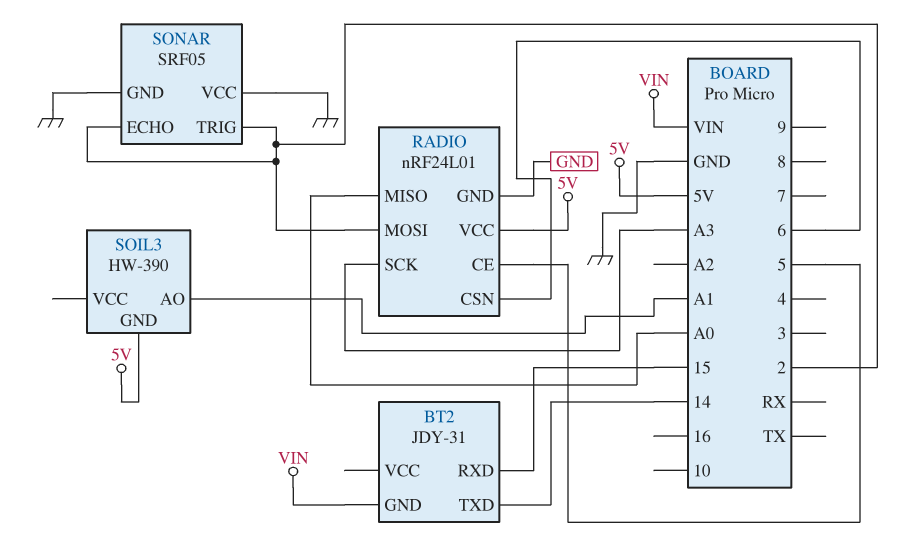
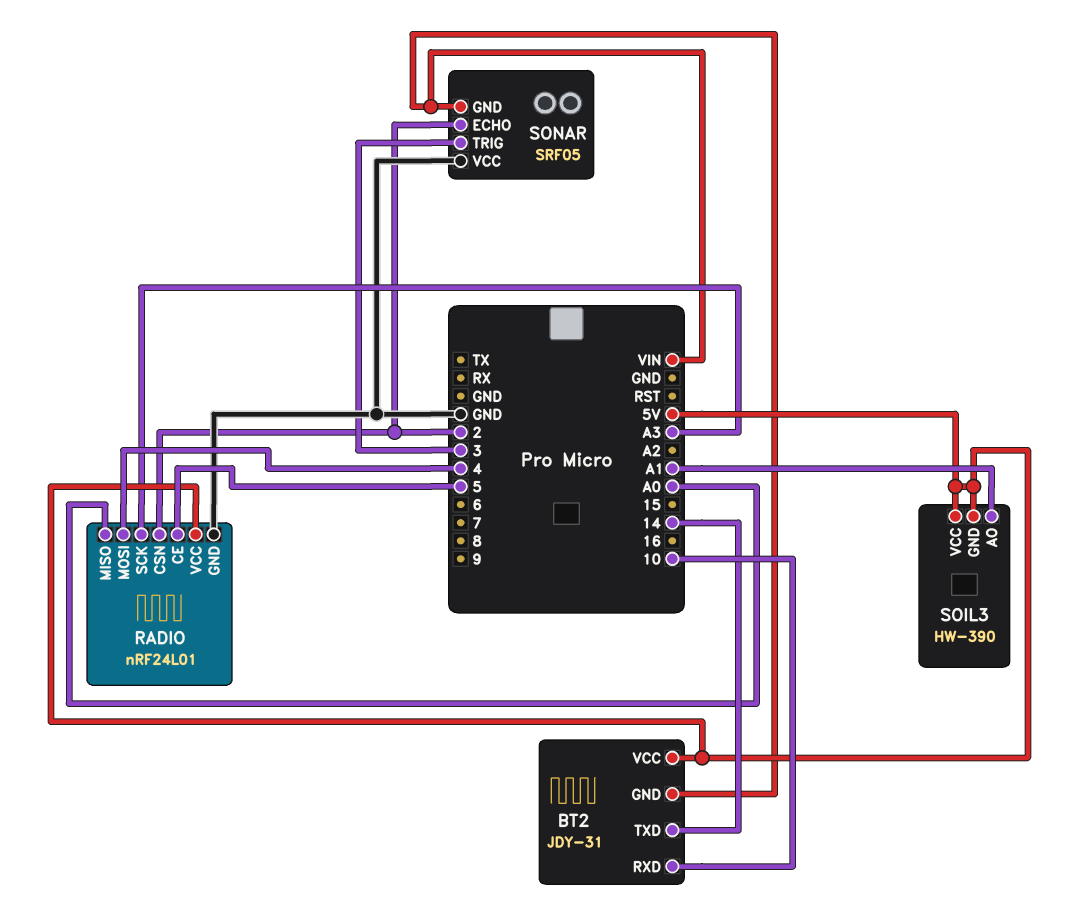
BT2 pin RXD: 15 -> 10
BT2 pin VCC: none -> 5V
RADIO pin CSN: 6 -> 2
RADIO pin MOSI: 2 -> 4
SOIL3 pin VCC: none -> 5V
SONAR pin GND: GND -> VIN
SONAR pin TRIG: 2 -> 3

